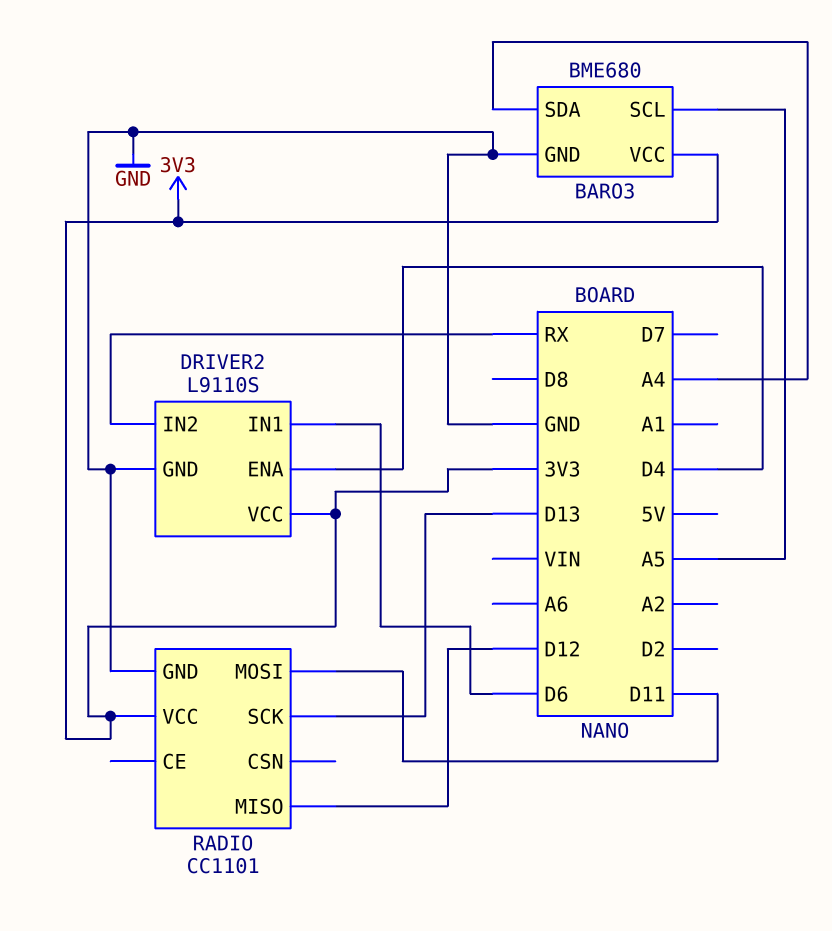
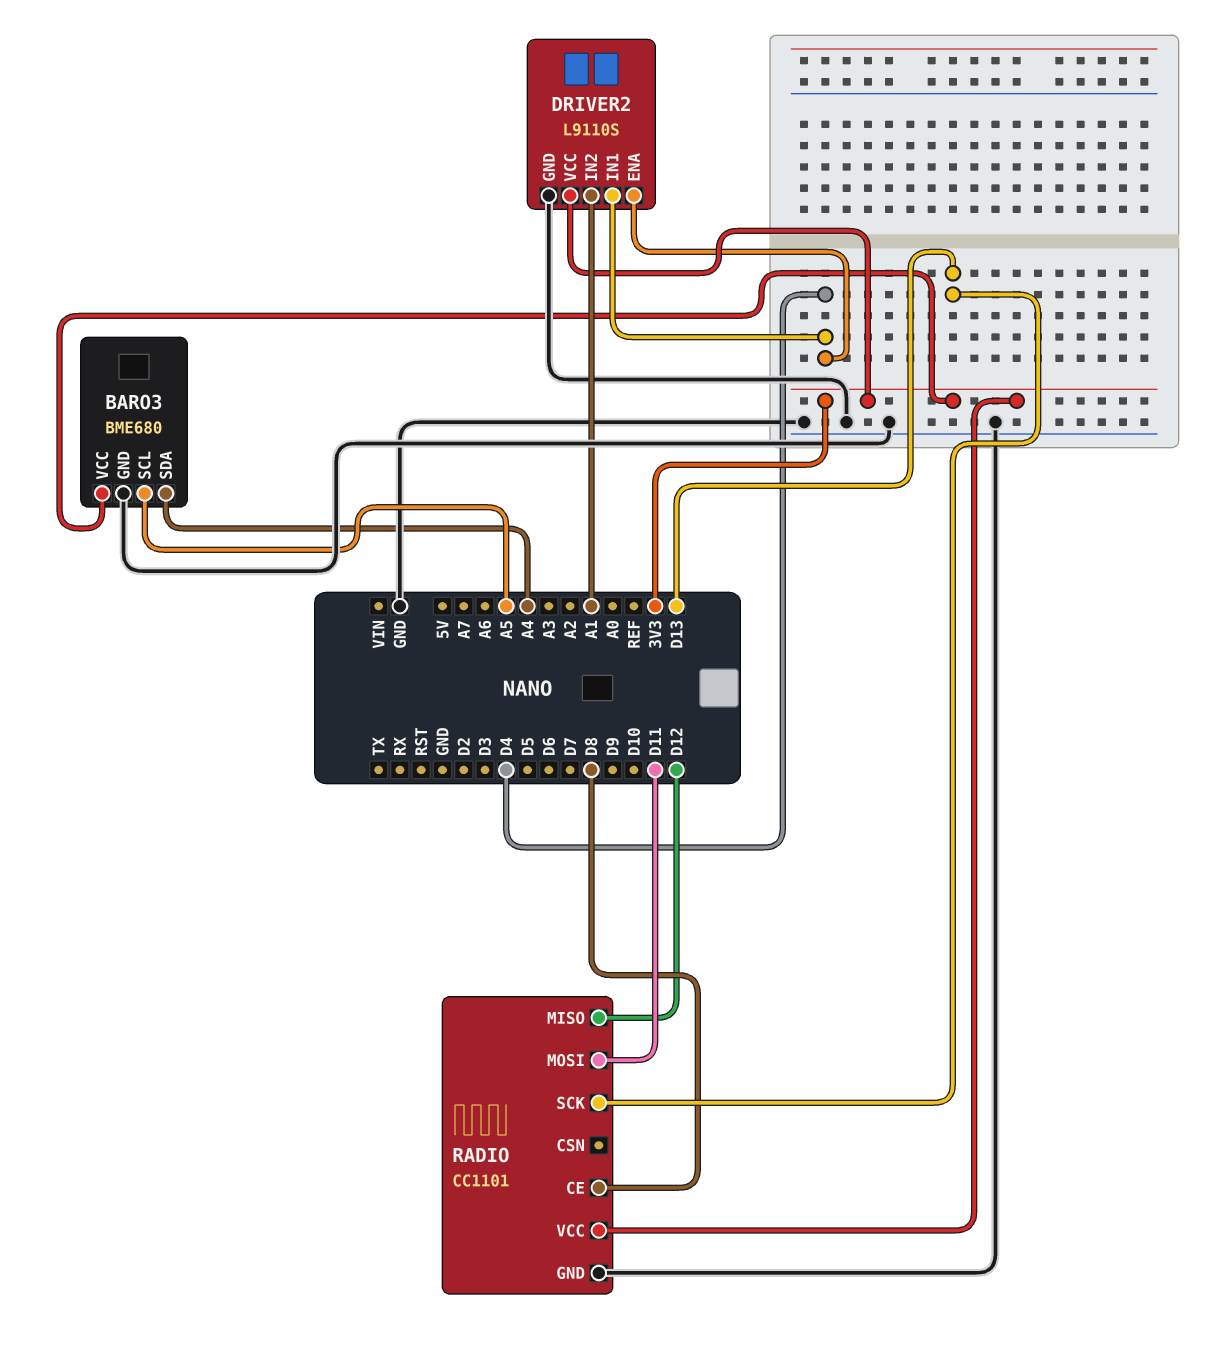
DRIVER2 pin IN1: D6 -> D4
DRIVER2 pin IN2: RX -> A1
RADIO pin CE: none -> D8

